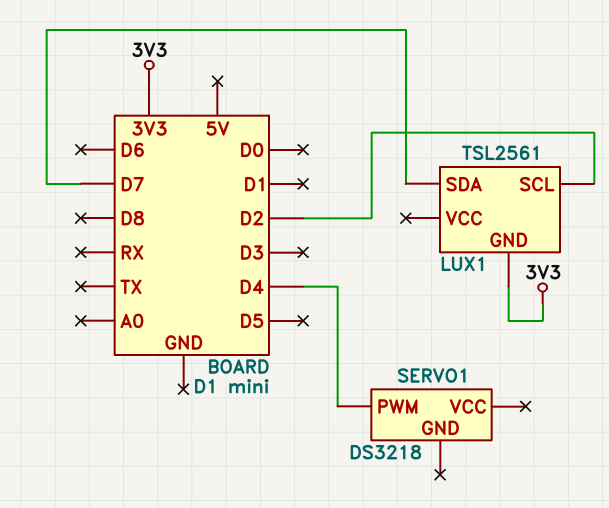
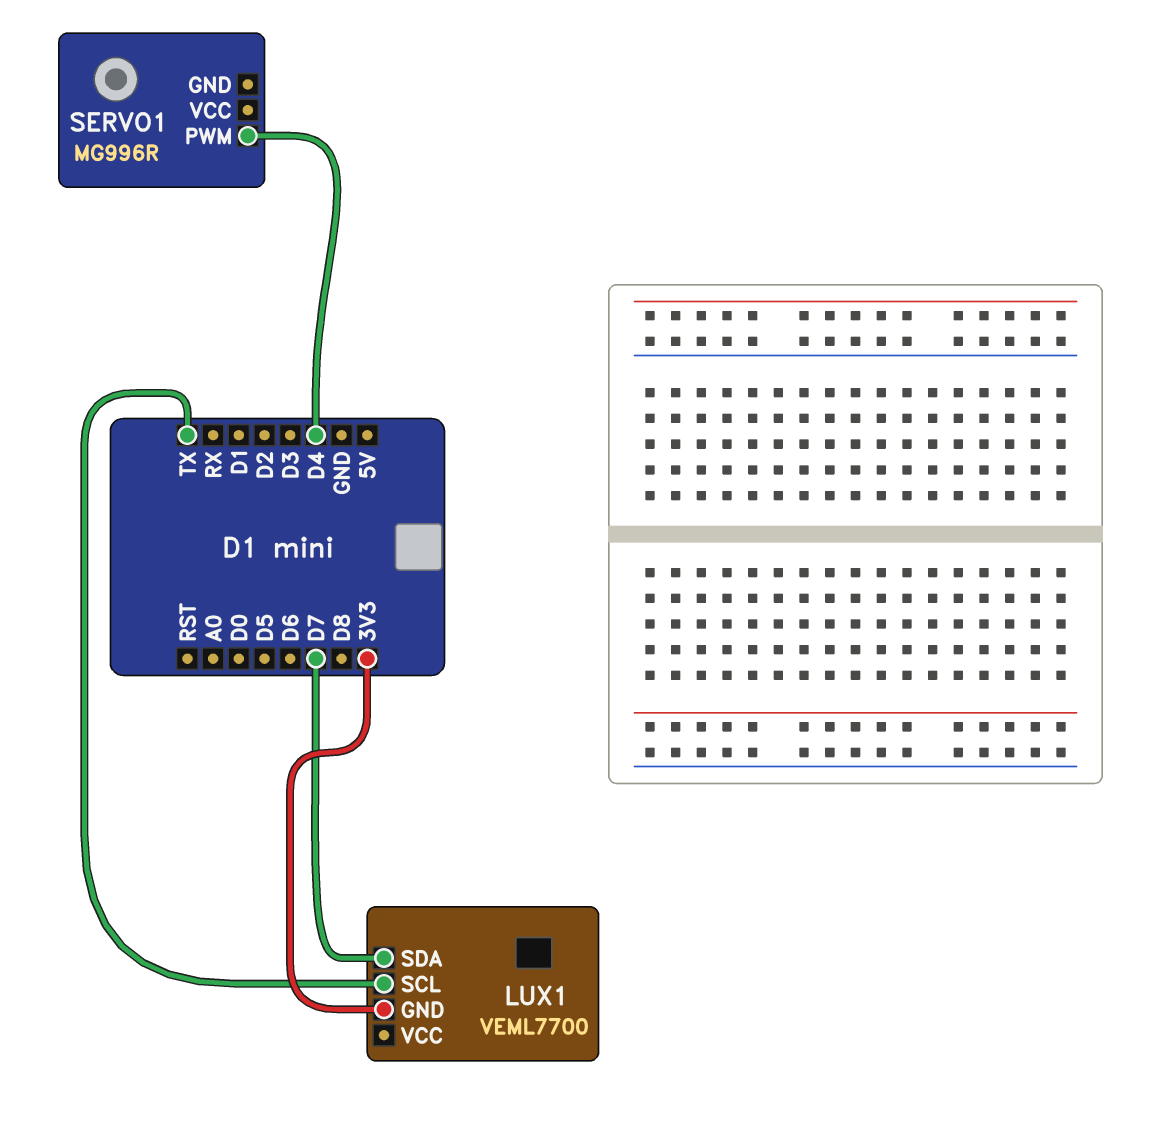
LUX1: TSL2561 -> VEML7700
LUX1 pin SCL: D2 -> TX
SERVO1: DS3218 -> MG996R

